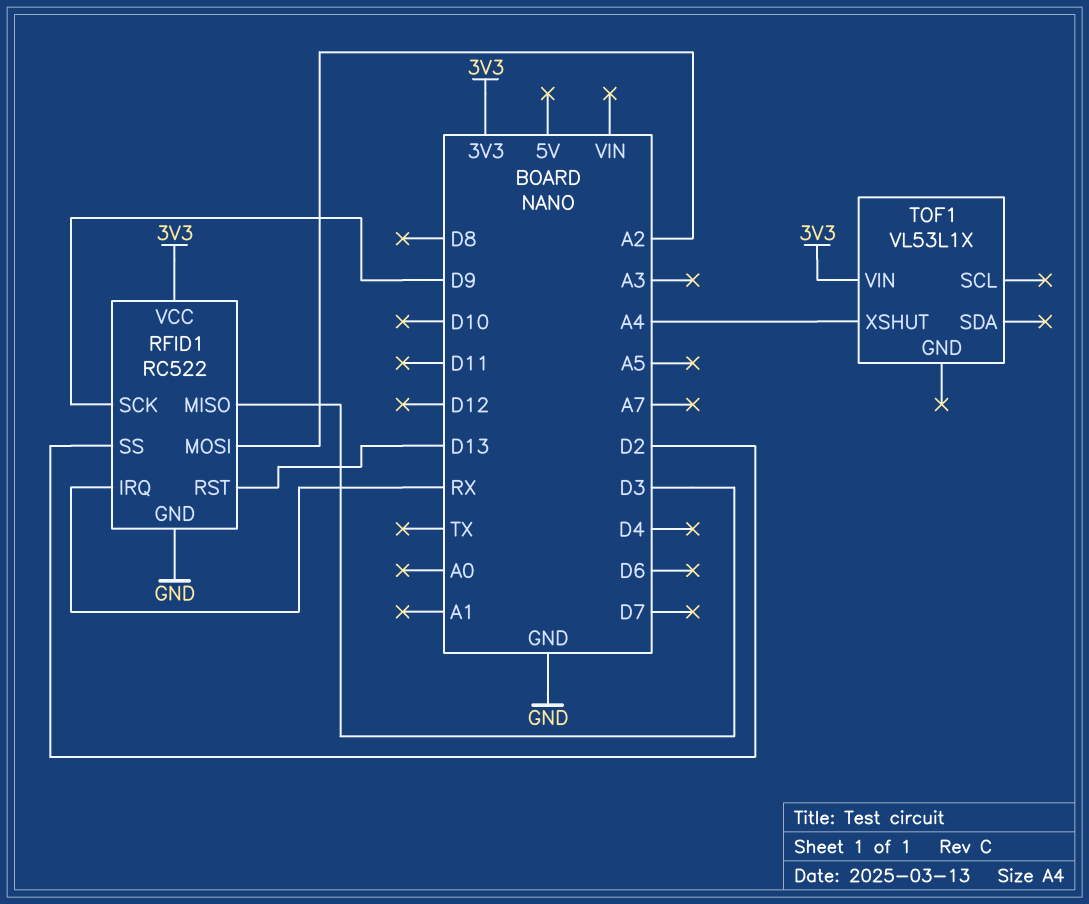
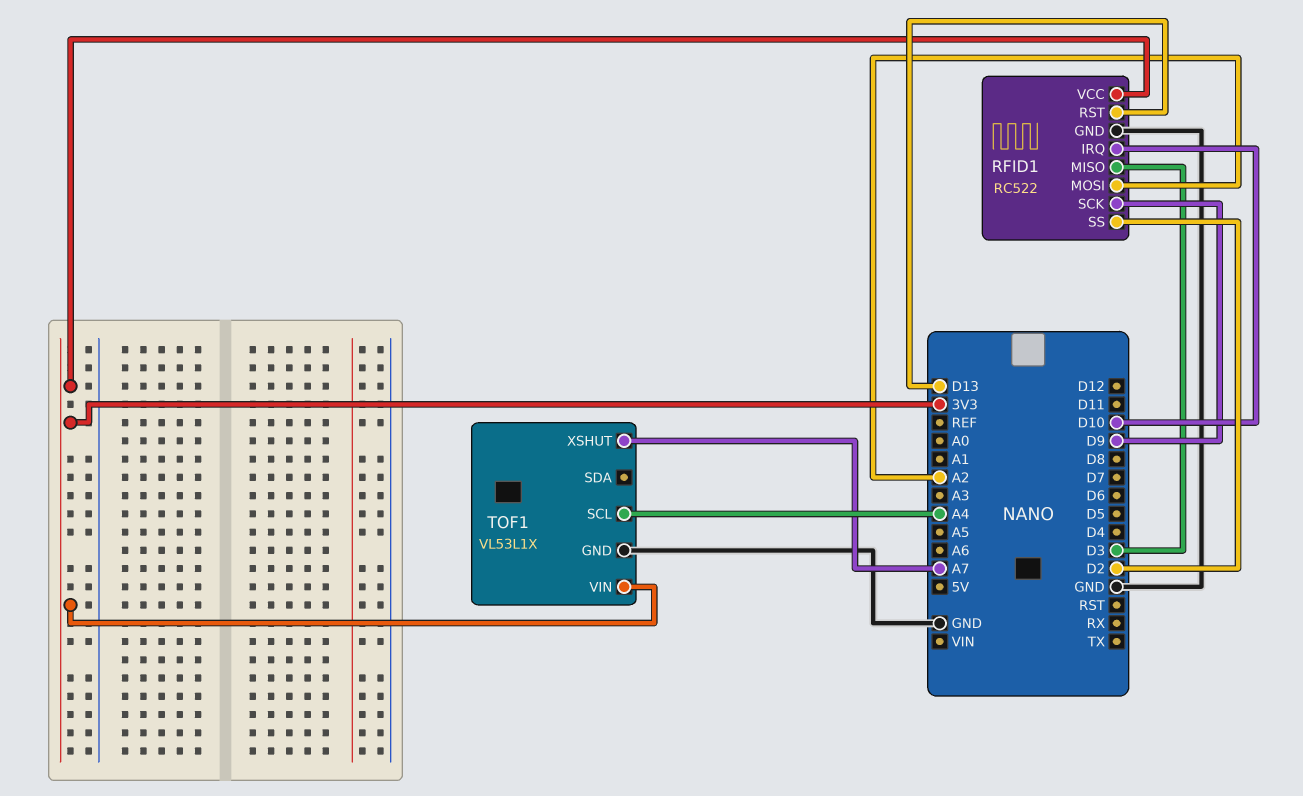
RFID1 pin IRQ: RX -> D10
TOF1 pin GND: none -> GND
TOF1 pin SCL: none -> A4
TOF1 pin XSHUT: A4 -> A7

